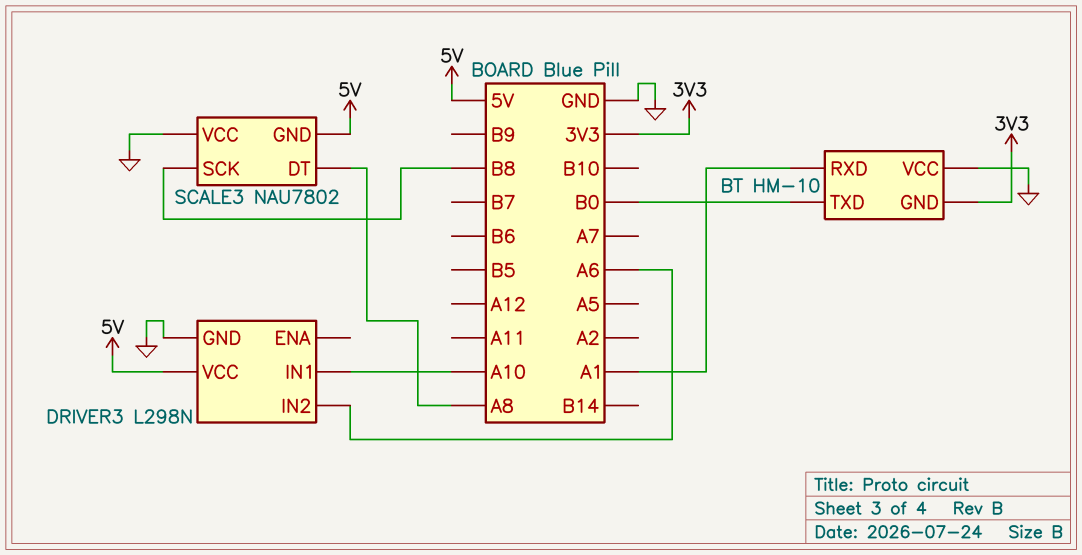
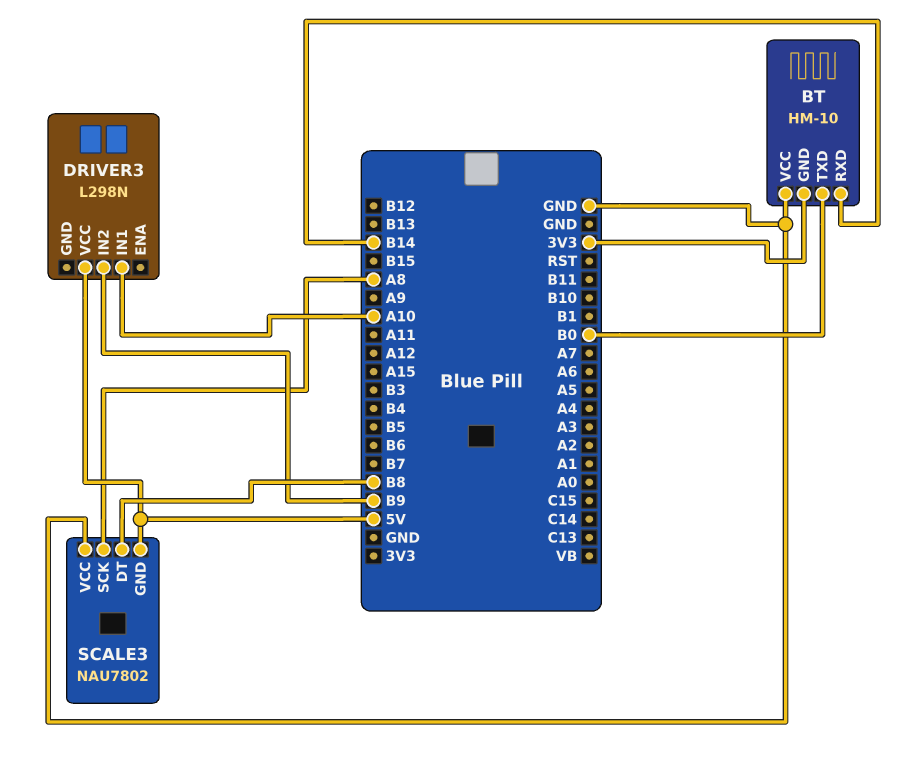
BT pin RXD: A1 -> B14
DRIVER3 pin GND: GND -> none
DRIVER3 pin IN2: A6 -> B9
SCALE3 pin DT: A8 -> B8
SCALE3 pin SCK: B8 -> A8

